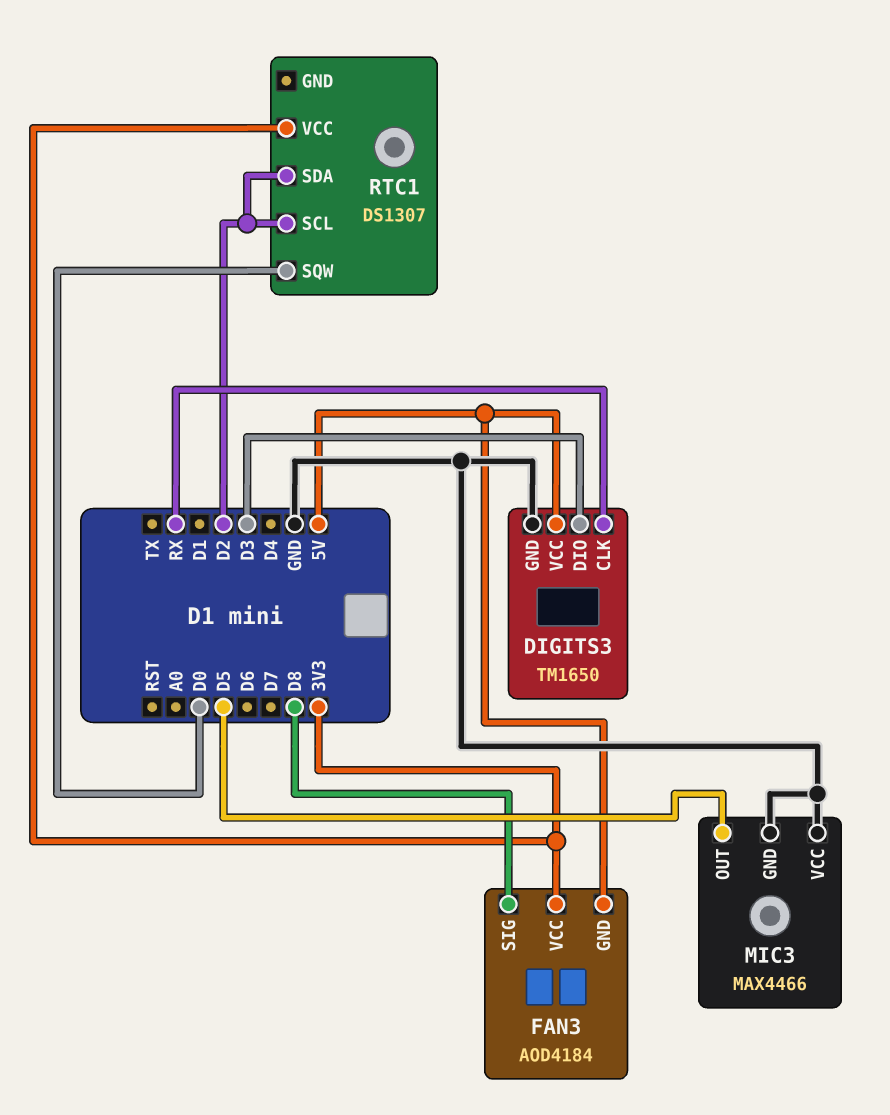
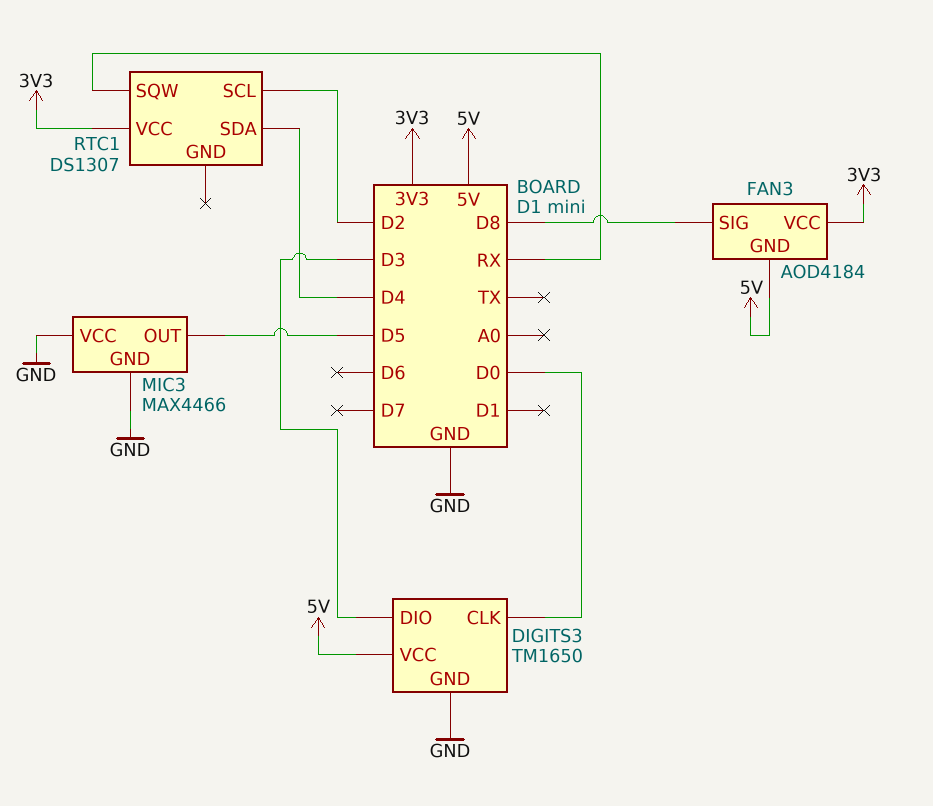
DIGITS3 pin CLK: RX -> D0
RTC1 pin SDA: D2 -> D4
RTC1 pin SQW: D0 -> RX

